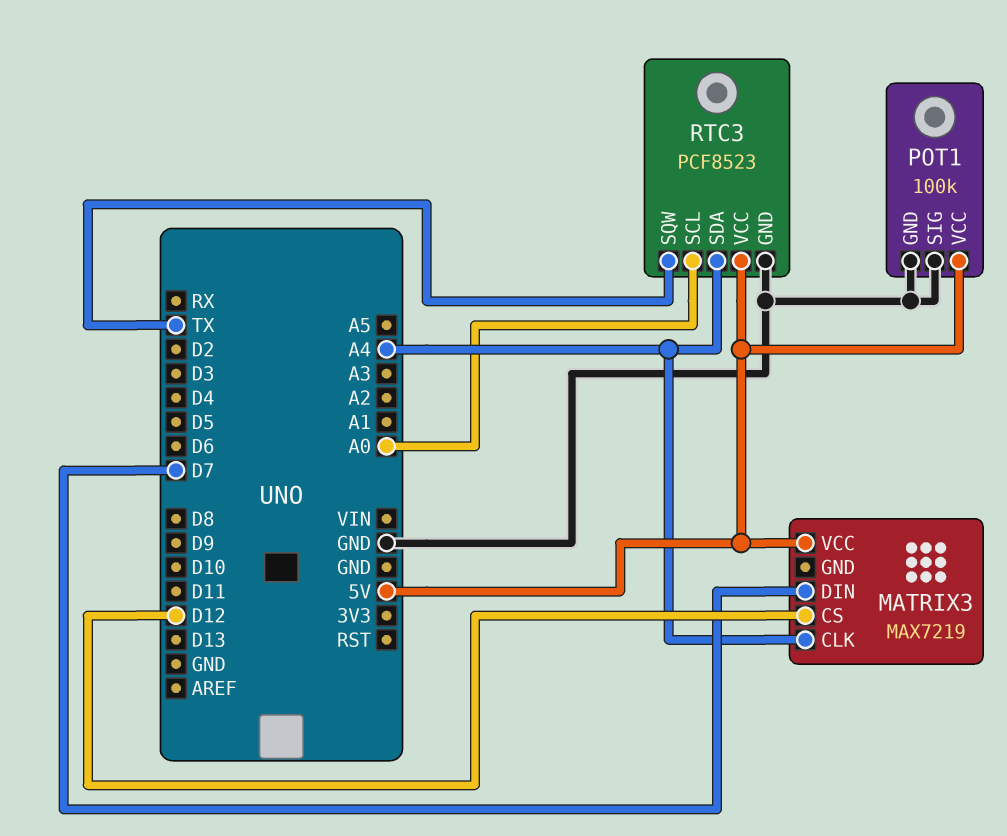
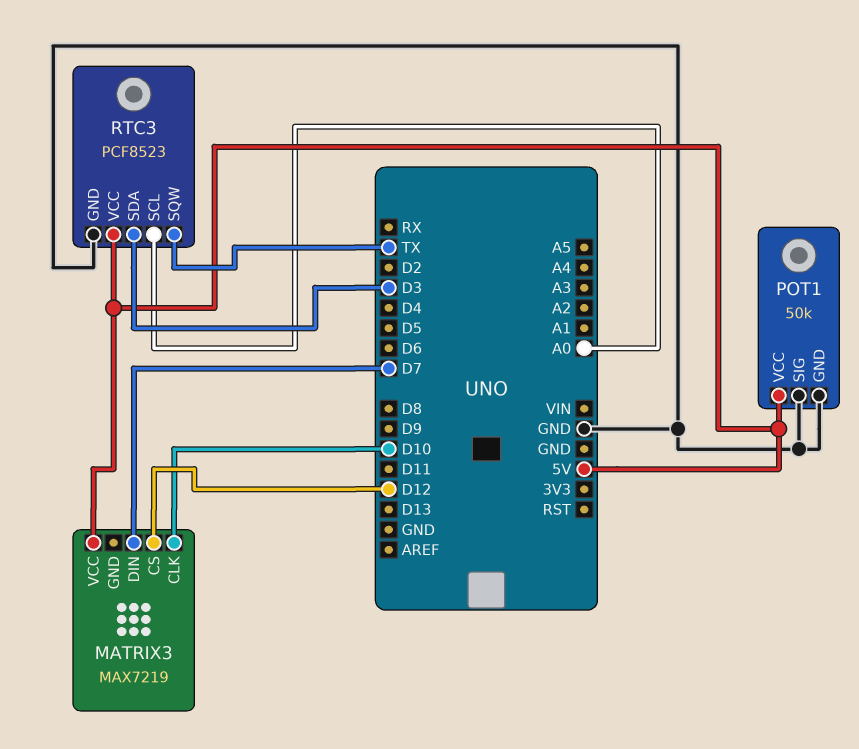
MATRIX3 pin CLK: A4 -> D10
POT1: 100k -> 50k
RTC3 pin SDA: A4 -> D3

